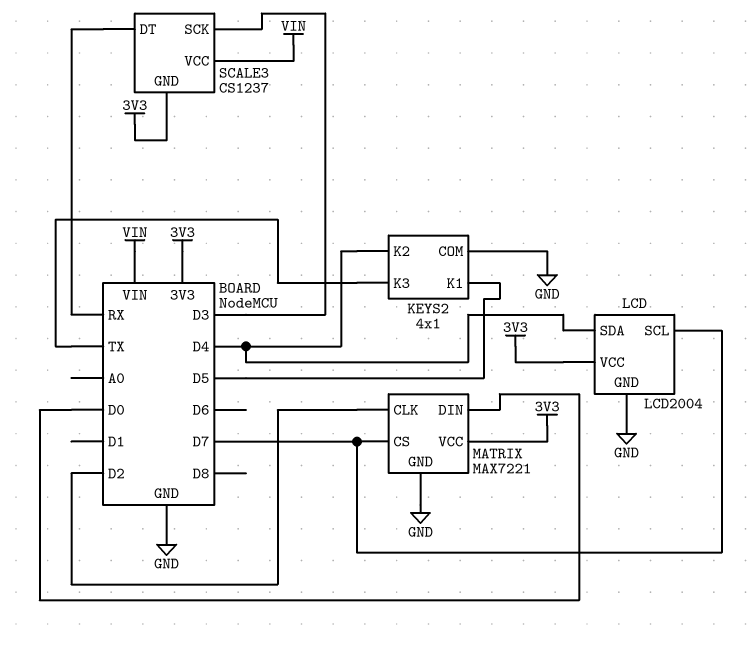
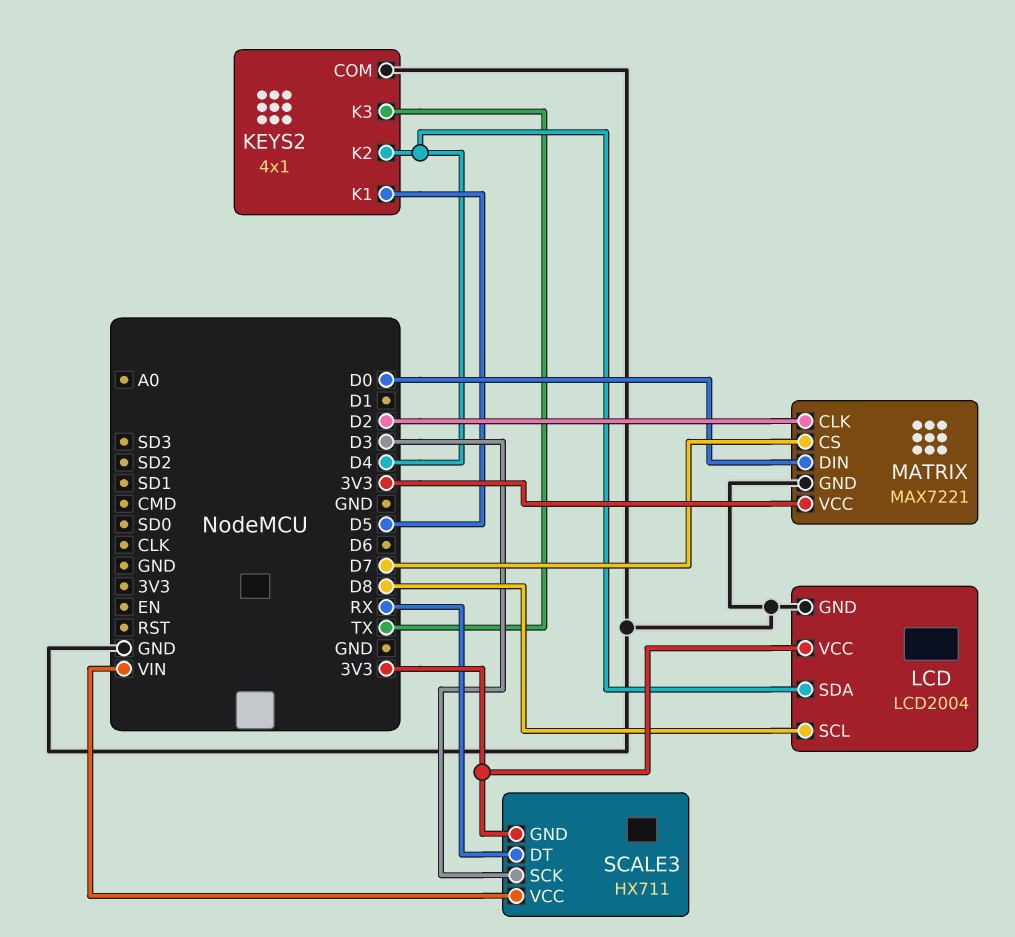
LCD pin SCL: D7 -> D8
SCALE3: CS1237 -> HX711

